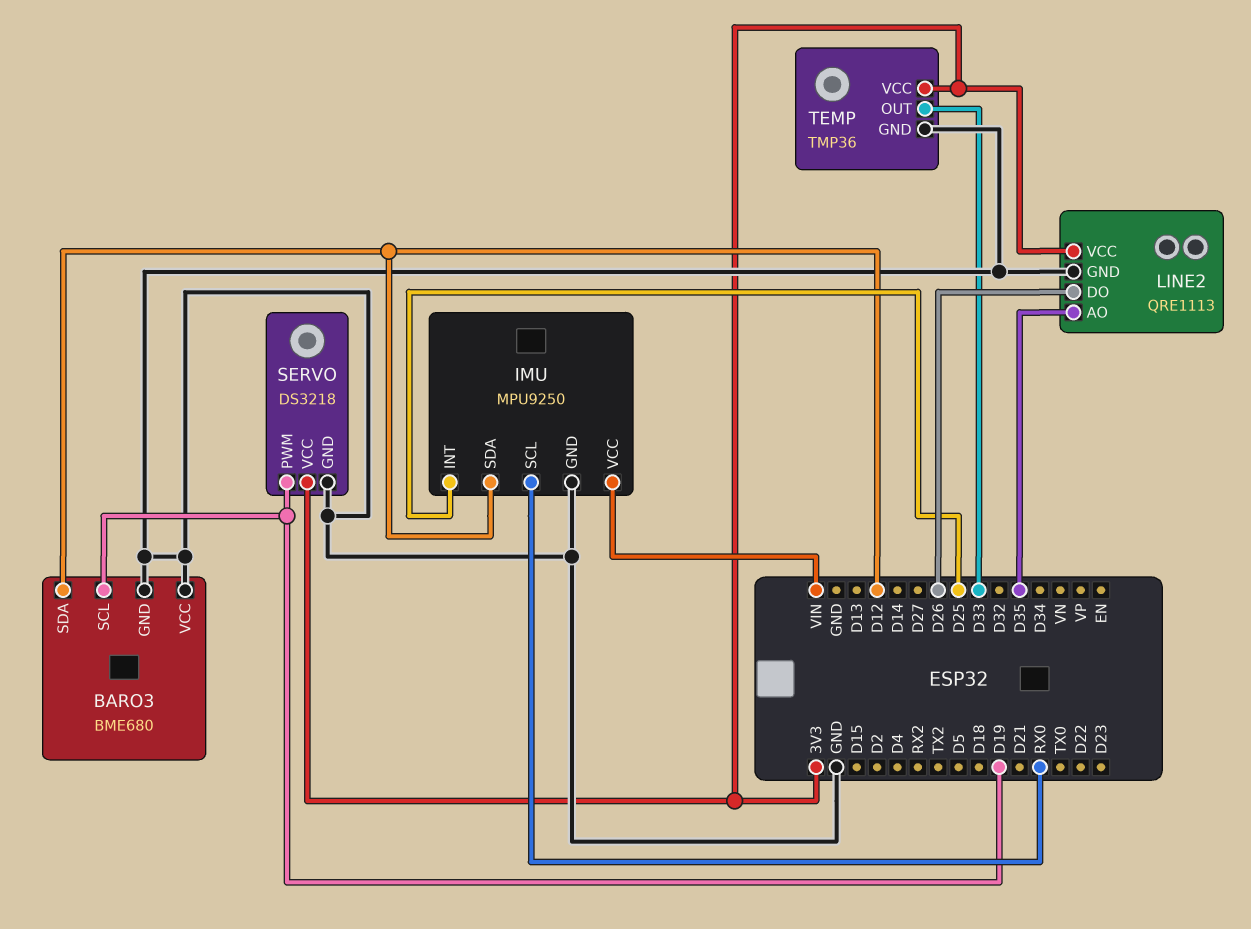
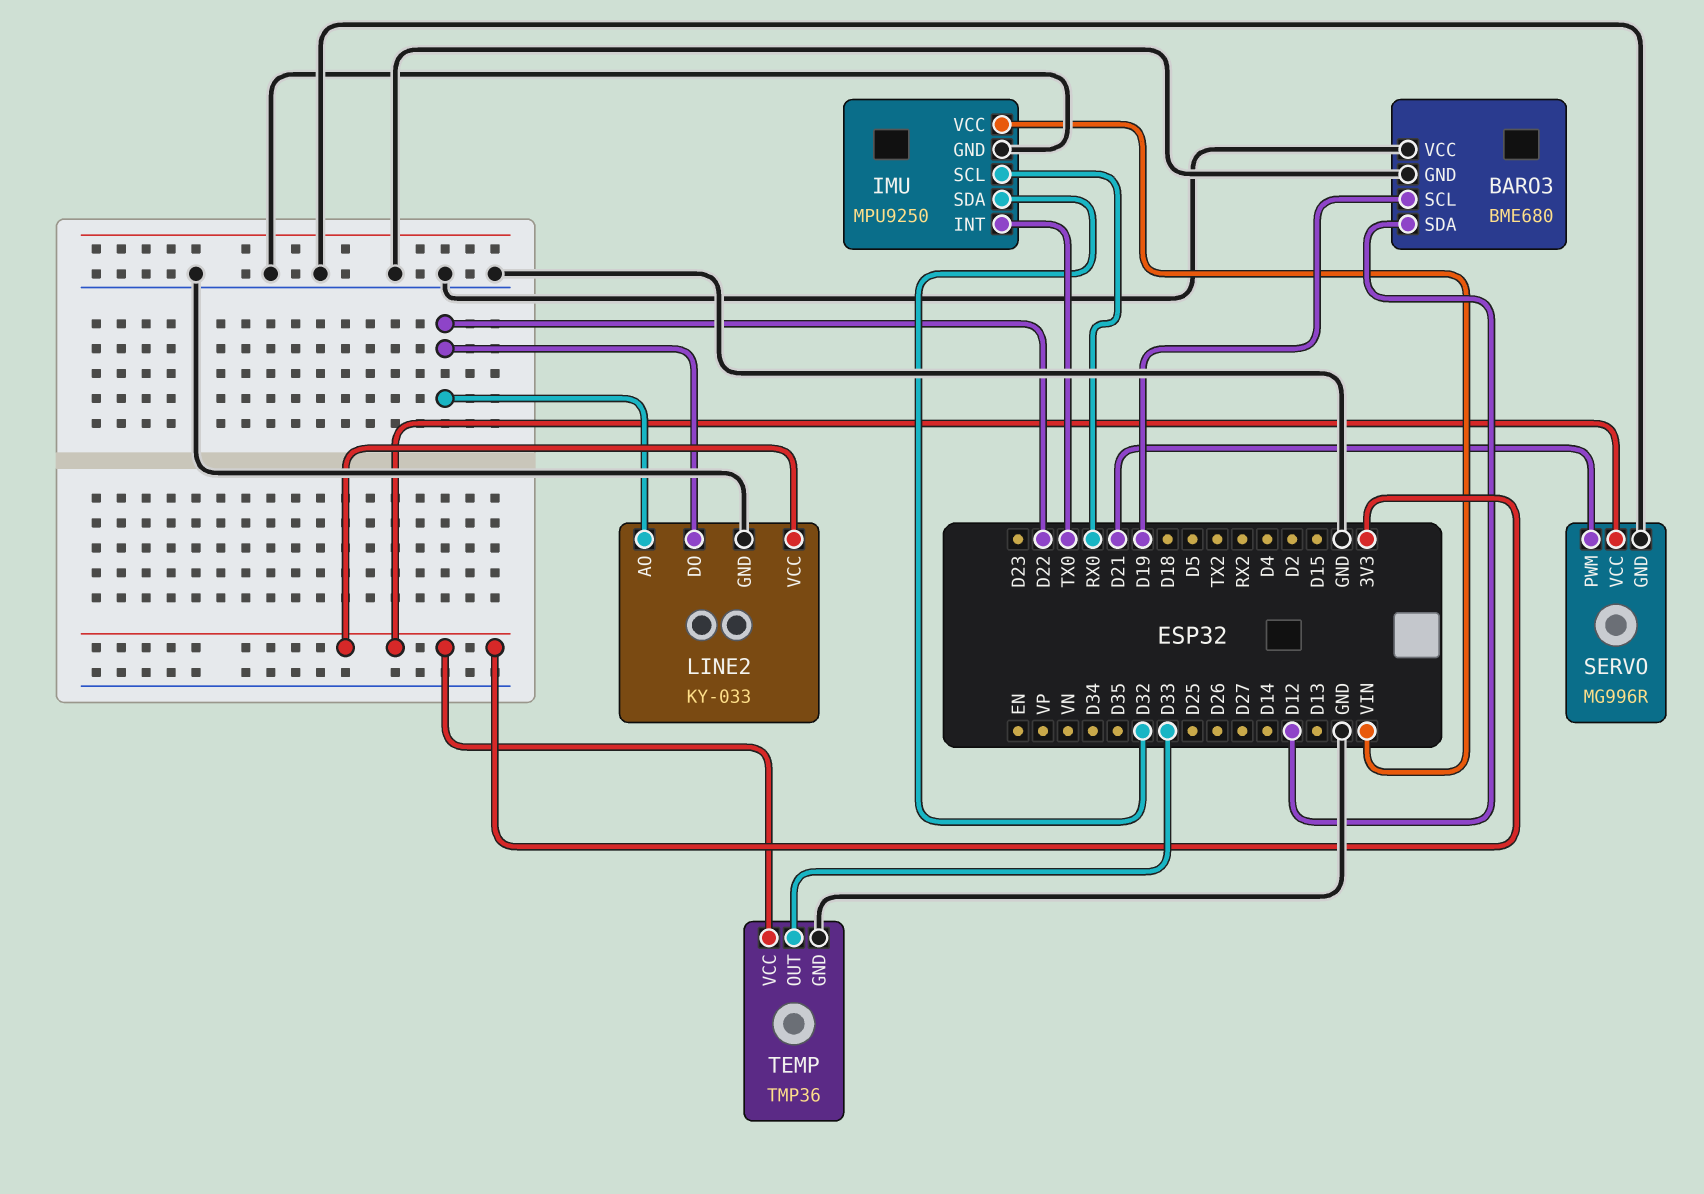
IMU pin INT: D25 -> TX0
IMU pin SDA: D12 -> D32
LINE2: QRE1113 -> KY-033
LINE2 pin AO: D35 -> D22
LINE2 pin DO: D26 -> D22
SERVO: DS3218 -> MG996R
SERVO pin PWM: D19 -> D21

